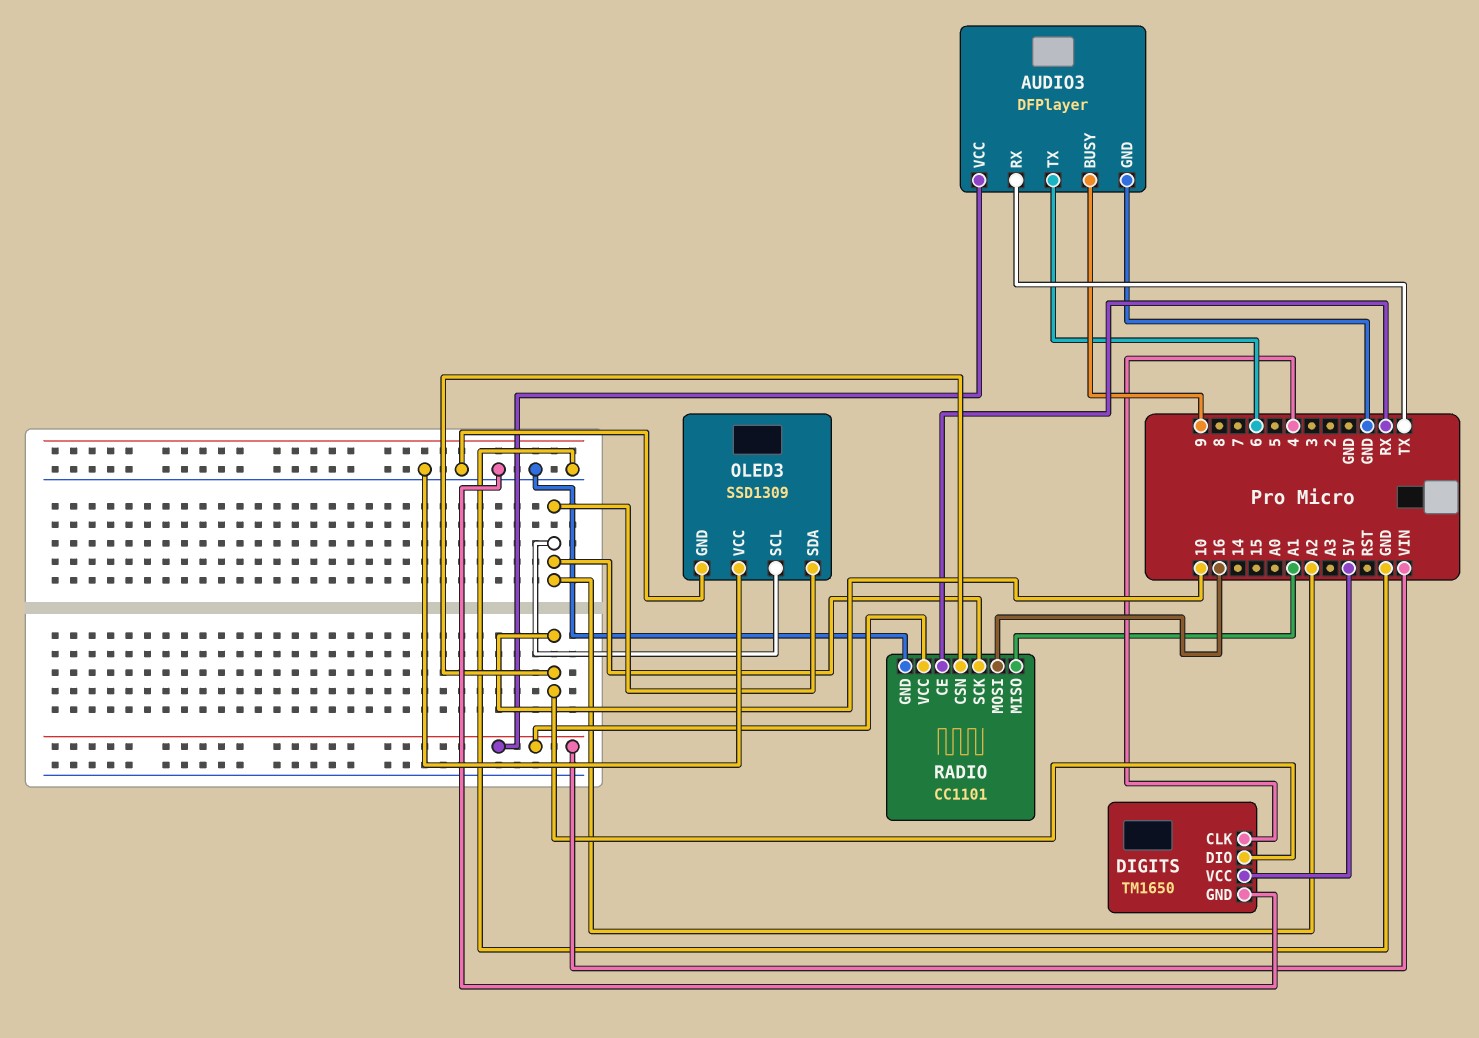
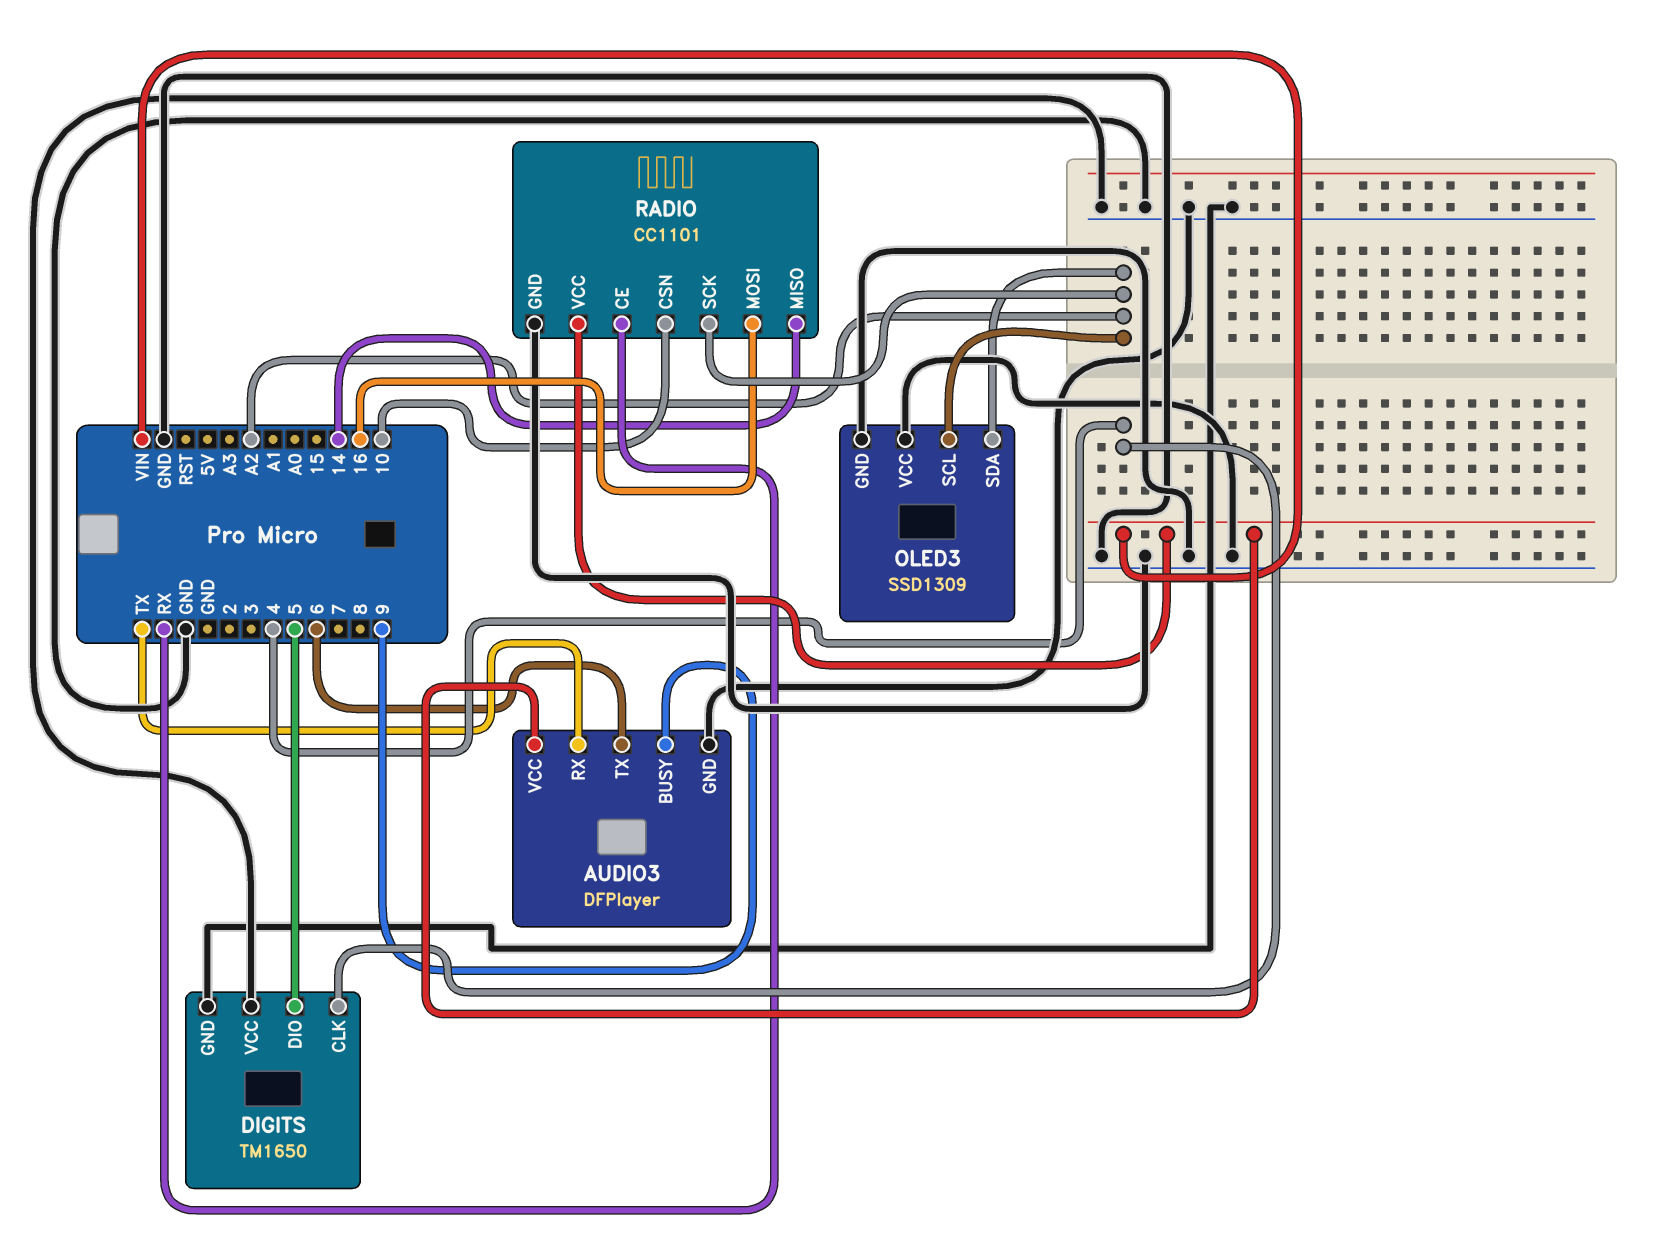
DIGITS pin DIO: 10 -> 5
DIGITS pin VCC: 5V -> GND
RADIO pin MISO: A1 -> 14

